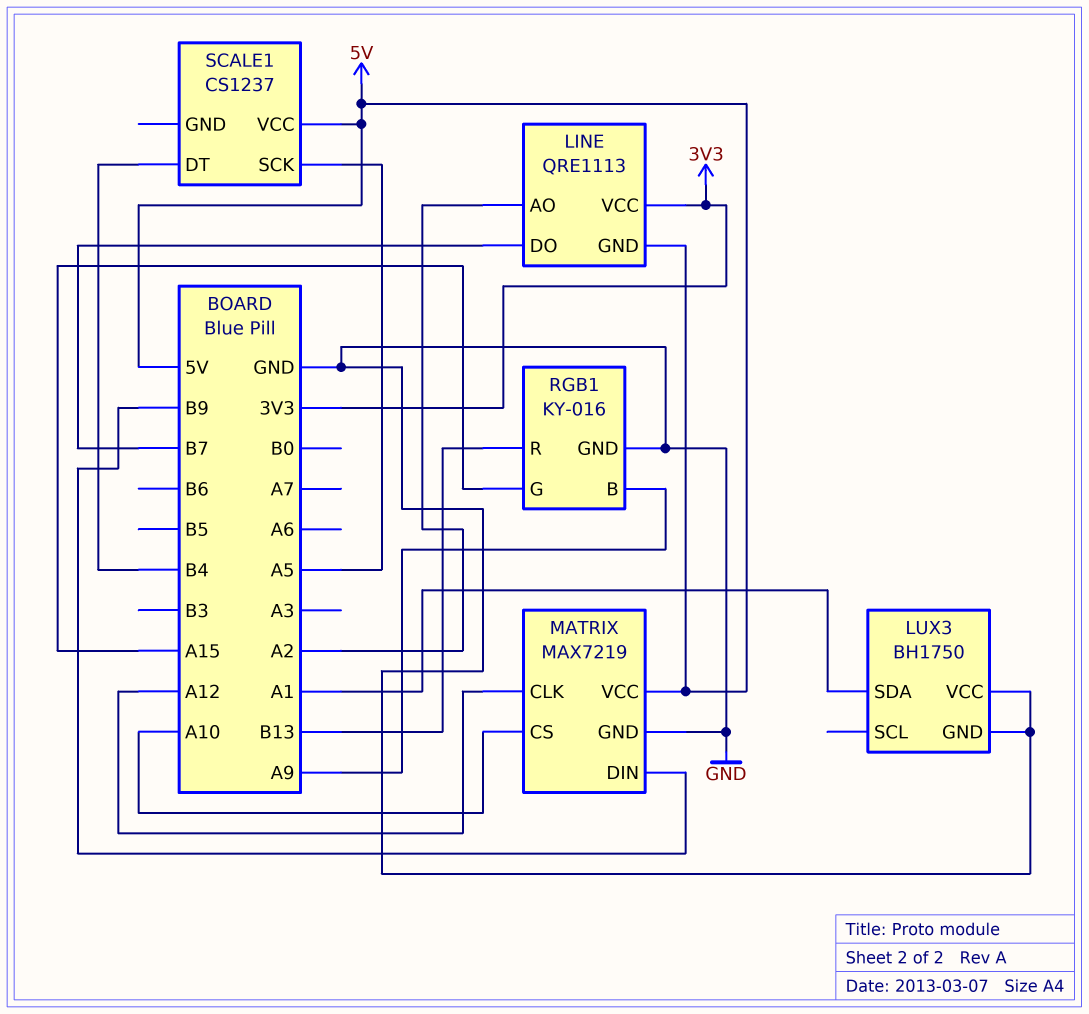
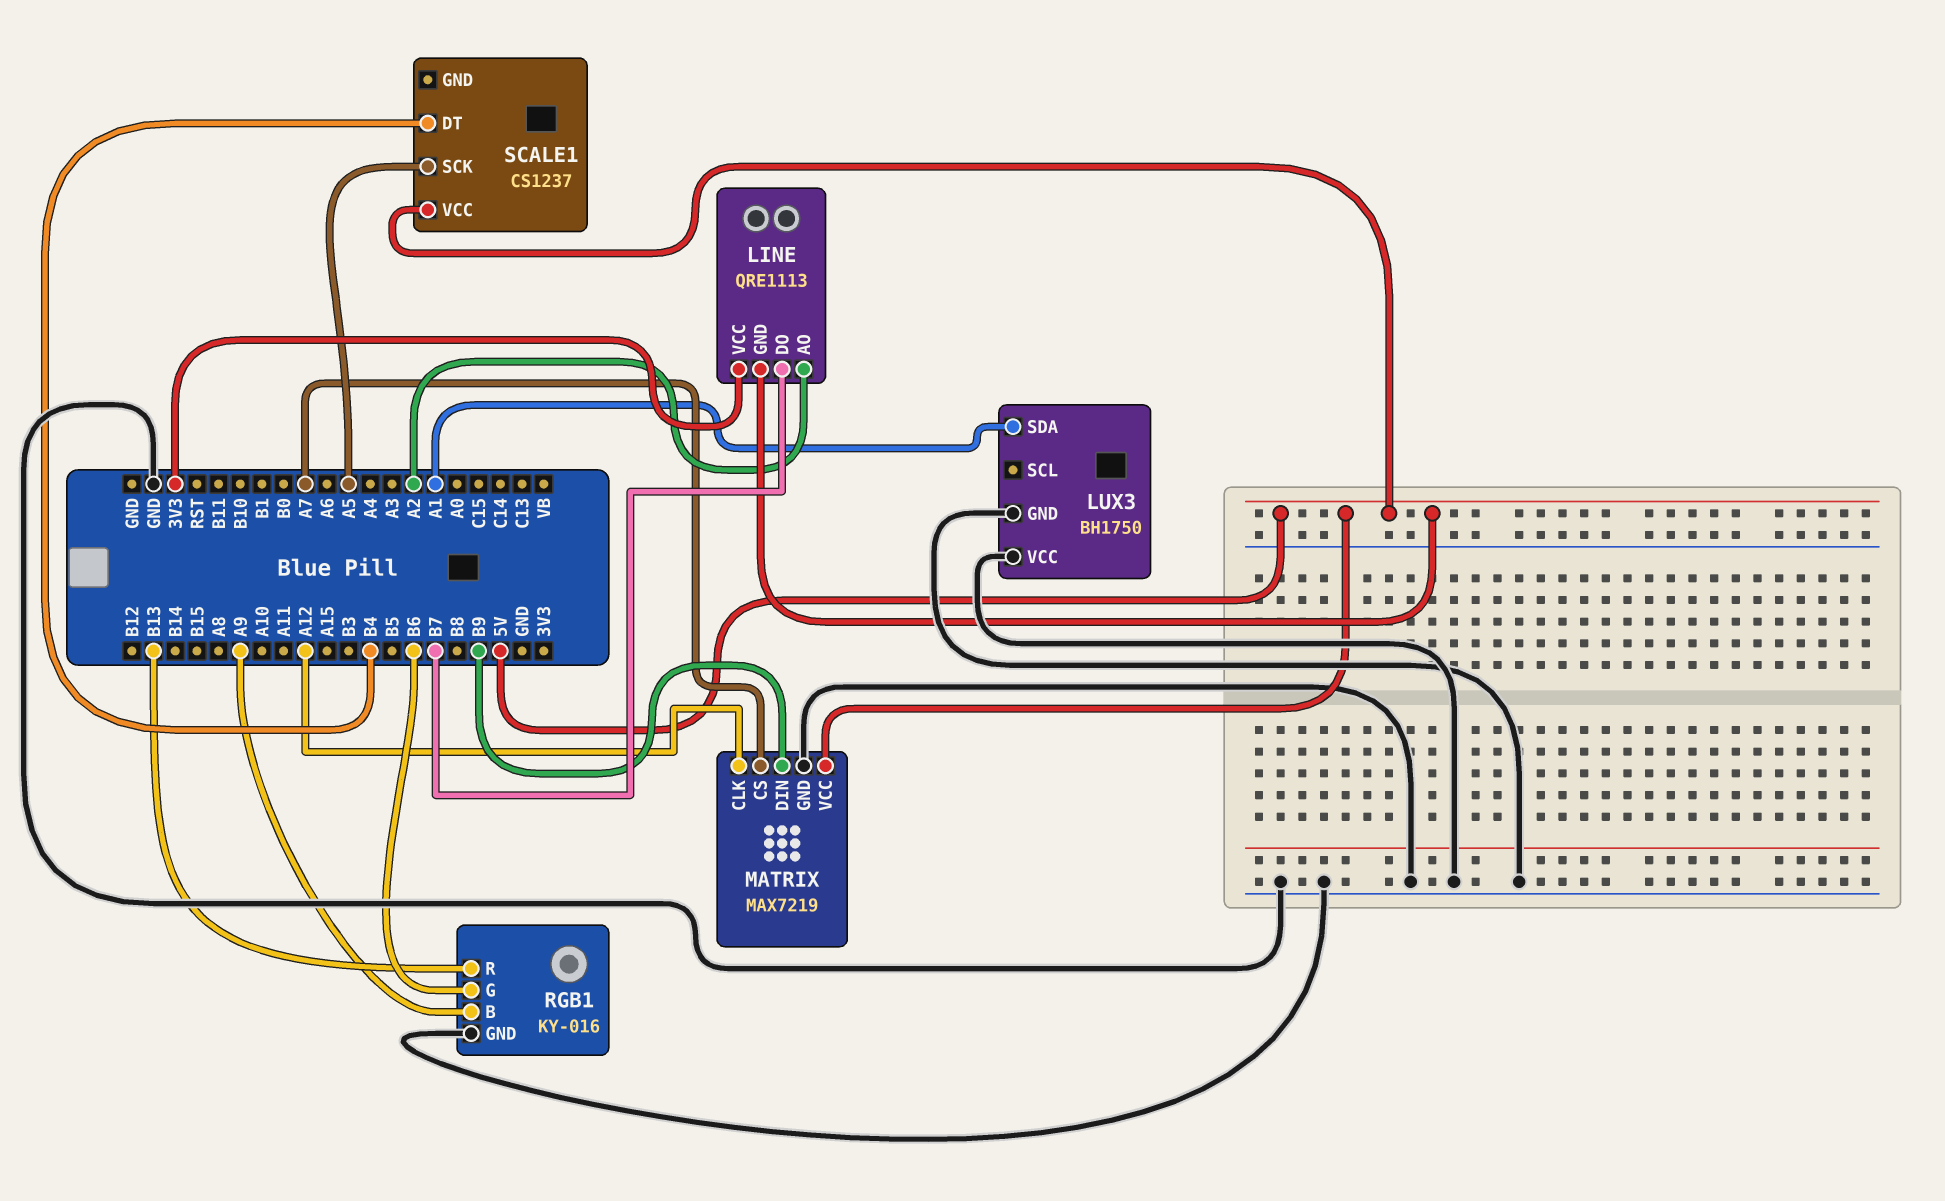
MATRIX pin CS: A10 -> A7
RGB1 pin G: A15 -> B6

